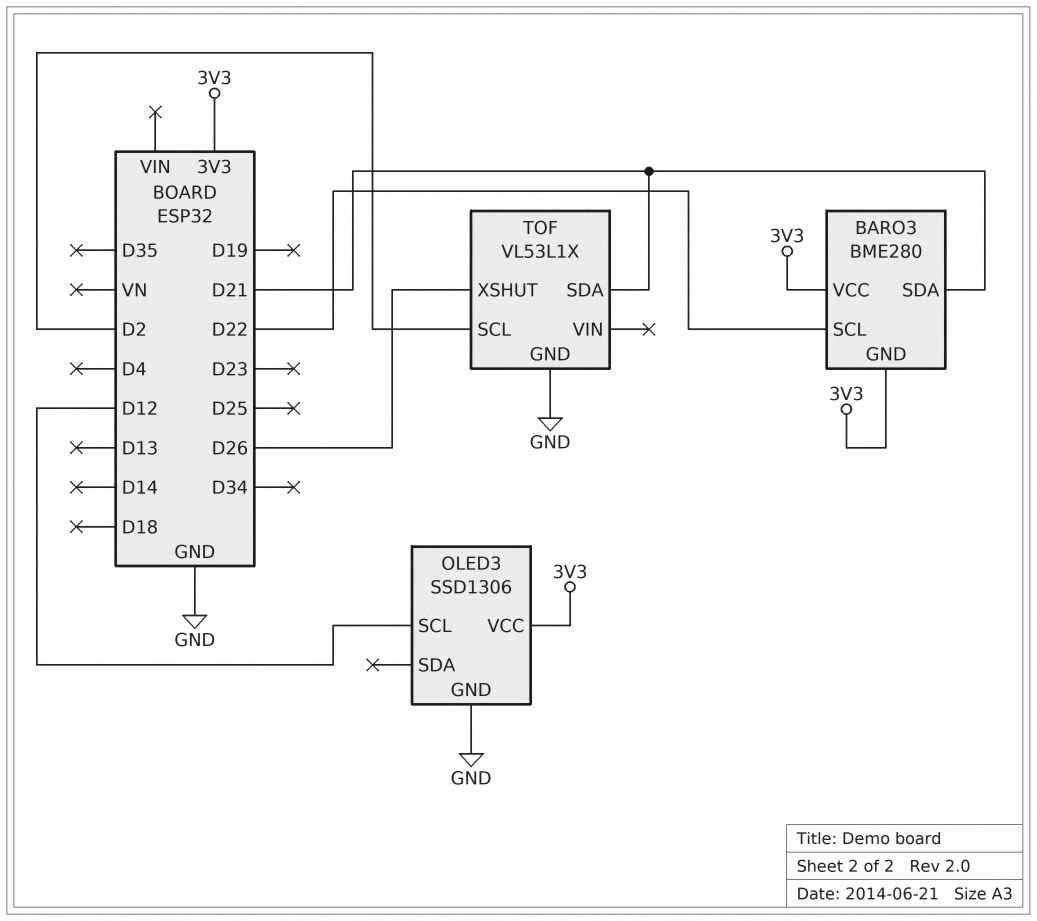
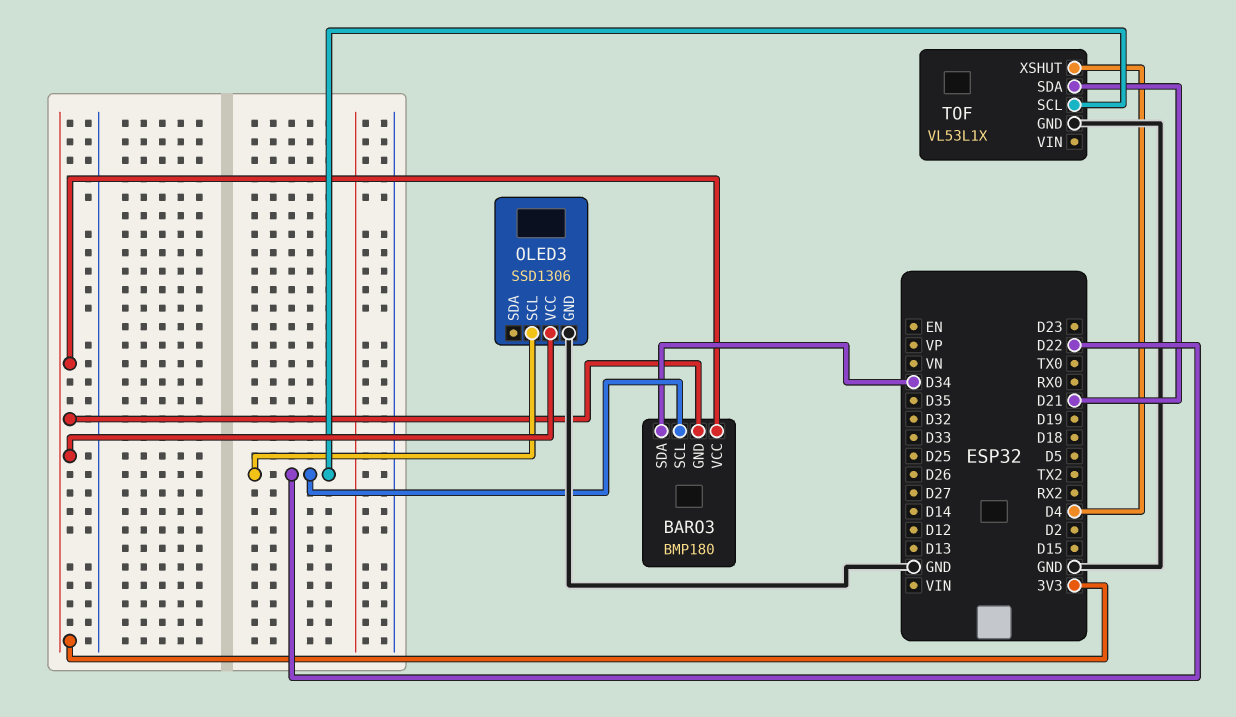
BARO3: BME280 -> BMP180
BARO3 pin SDA: D21 -> D34
OLED3 pin SCL: D12 -> D22
TOF pin SCL: D2 -> D22
TOF pin XSHUT: D26 -> D4

